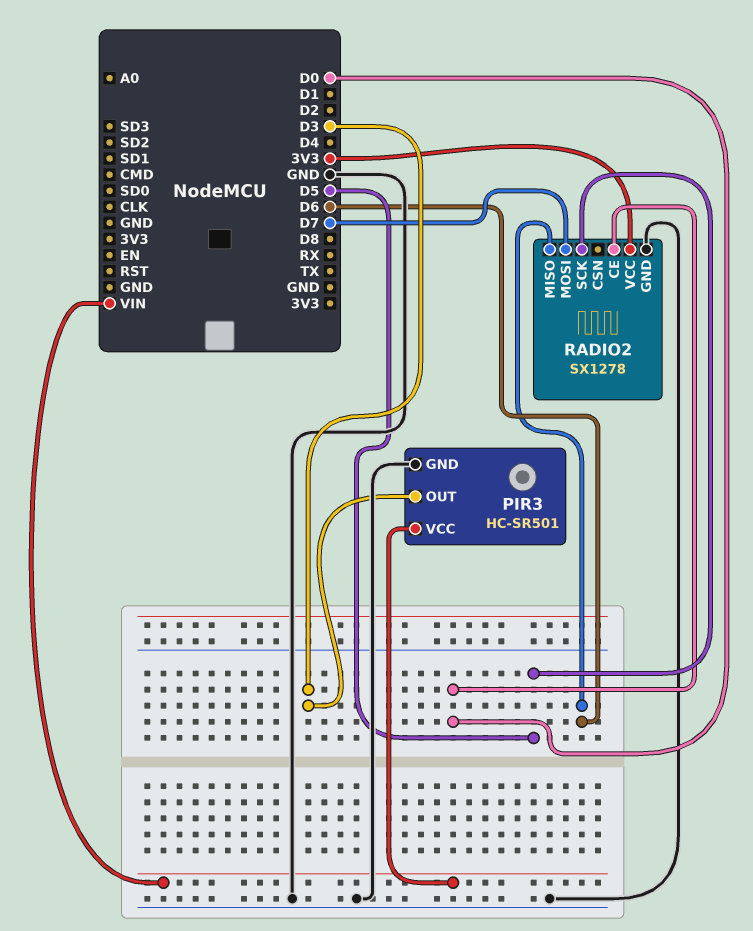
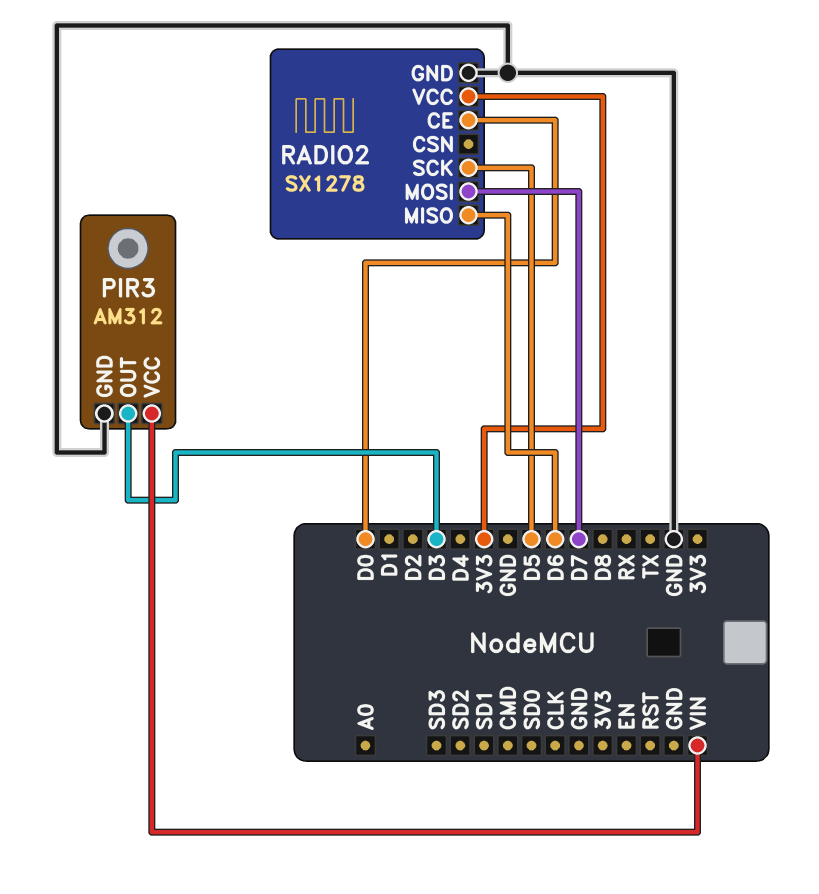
PIR3: HC-SR501 -> AM312

